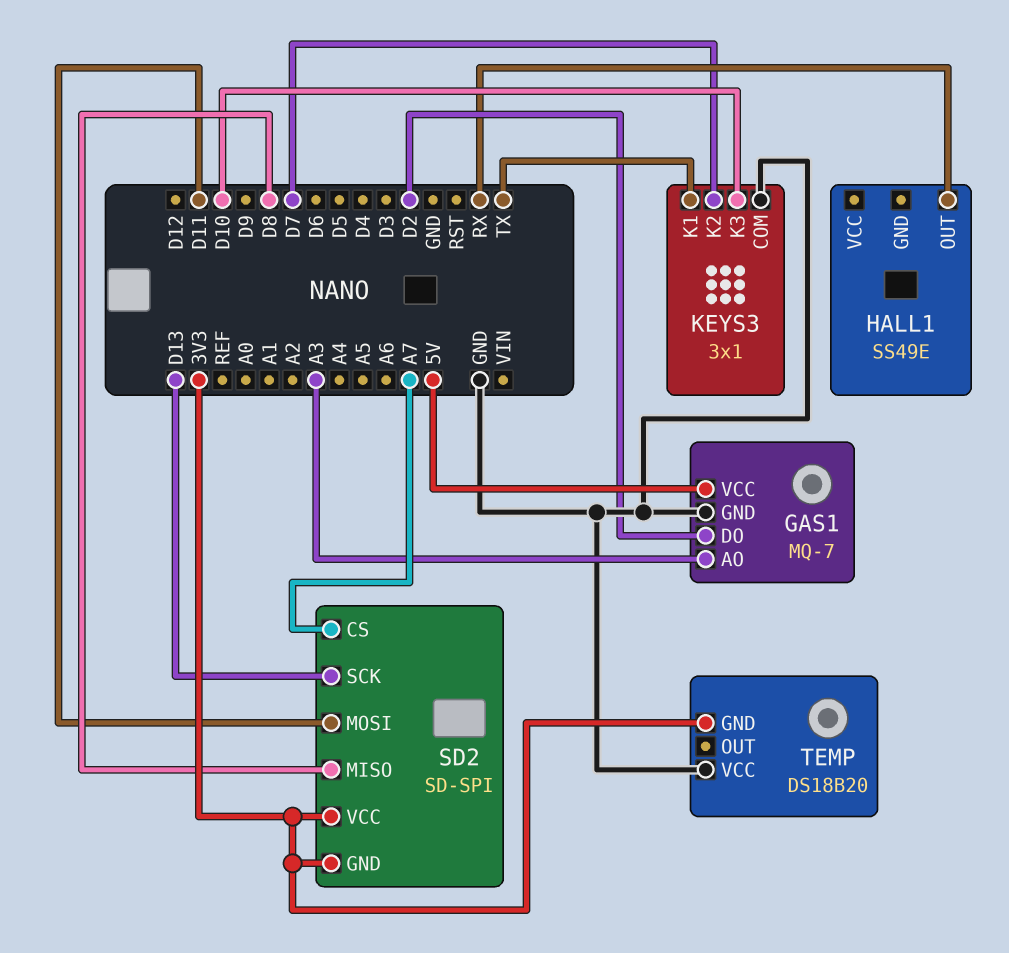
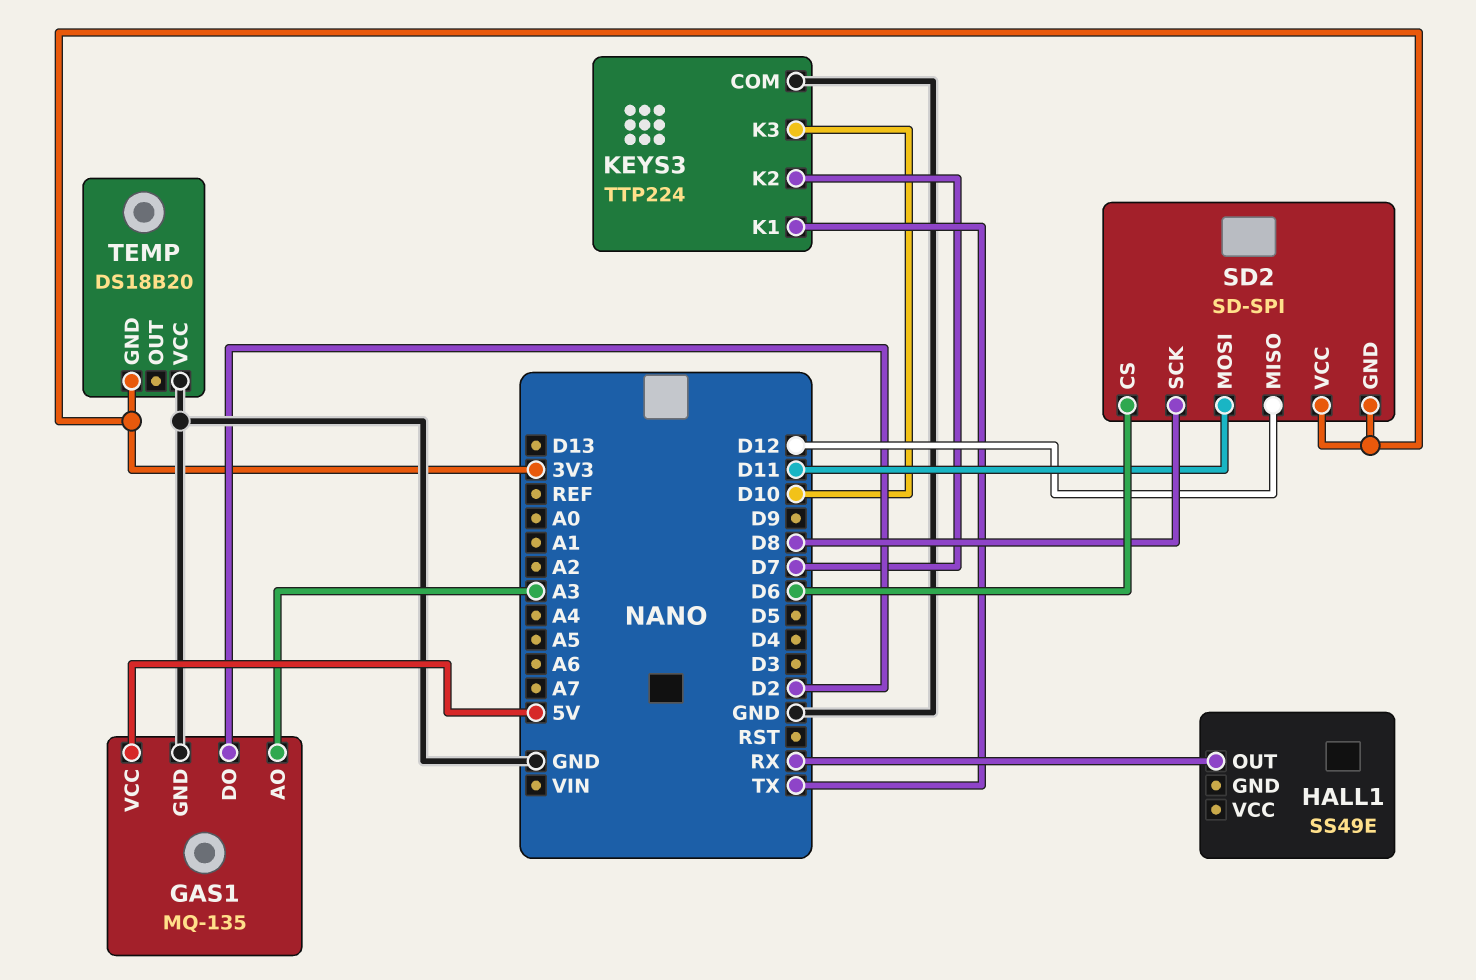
GAS1: MQ-7 -> MQ-135
KEYS3: 3x1 -> TTP224
SD2 pin CS: A7 -> D6
SD2 pin MISO: D8 -> D12
SD2 pin SCK: D13 -> D8

